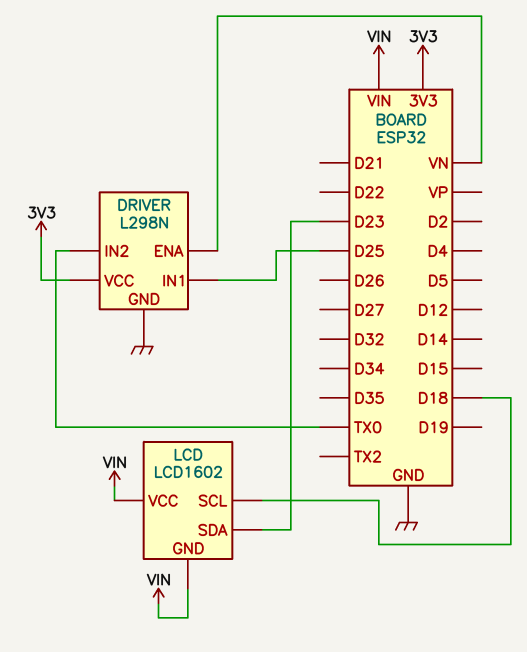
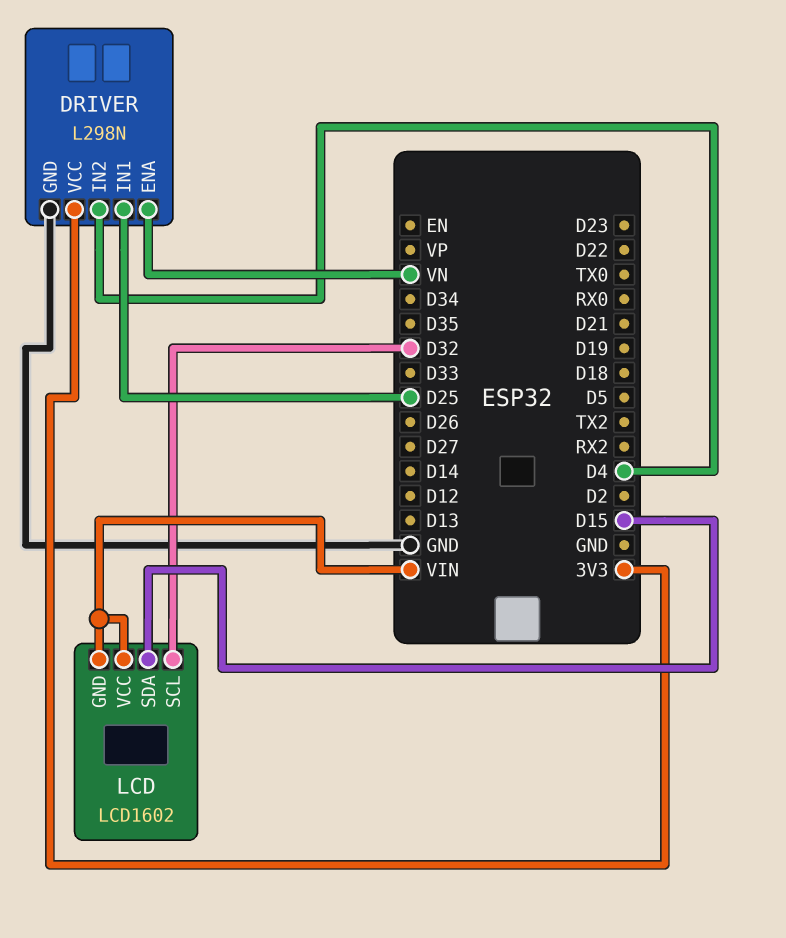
DRIVER pin IN2: TX0 -> D4
LCD pin SCL: D18 -> D32
LCD pin SDA: D23 -> D15

